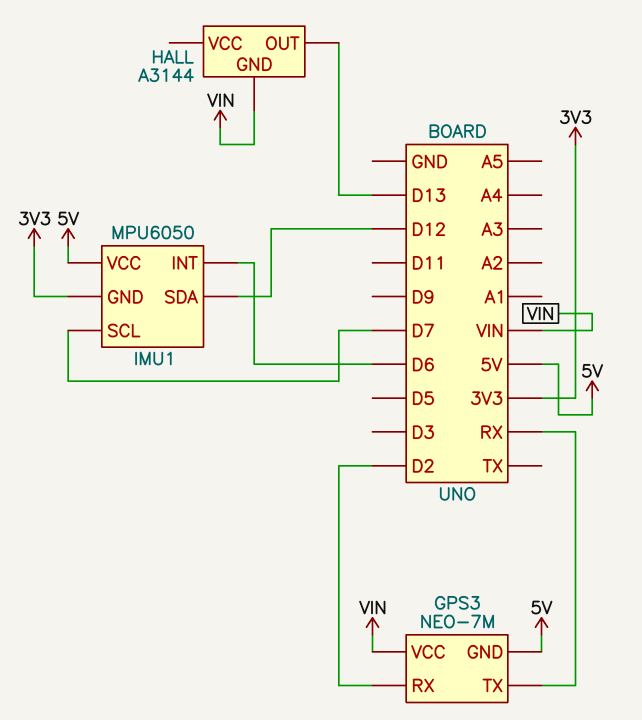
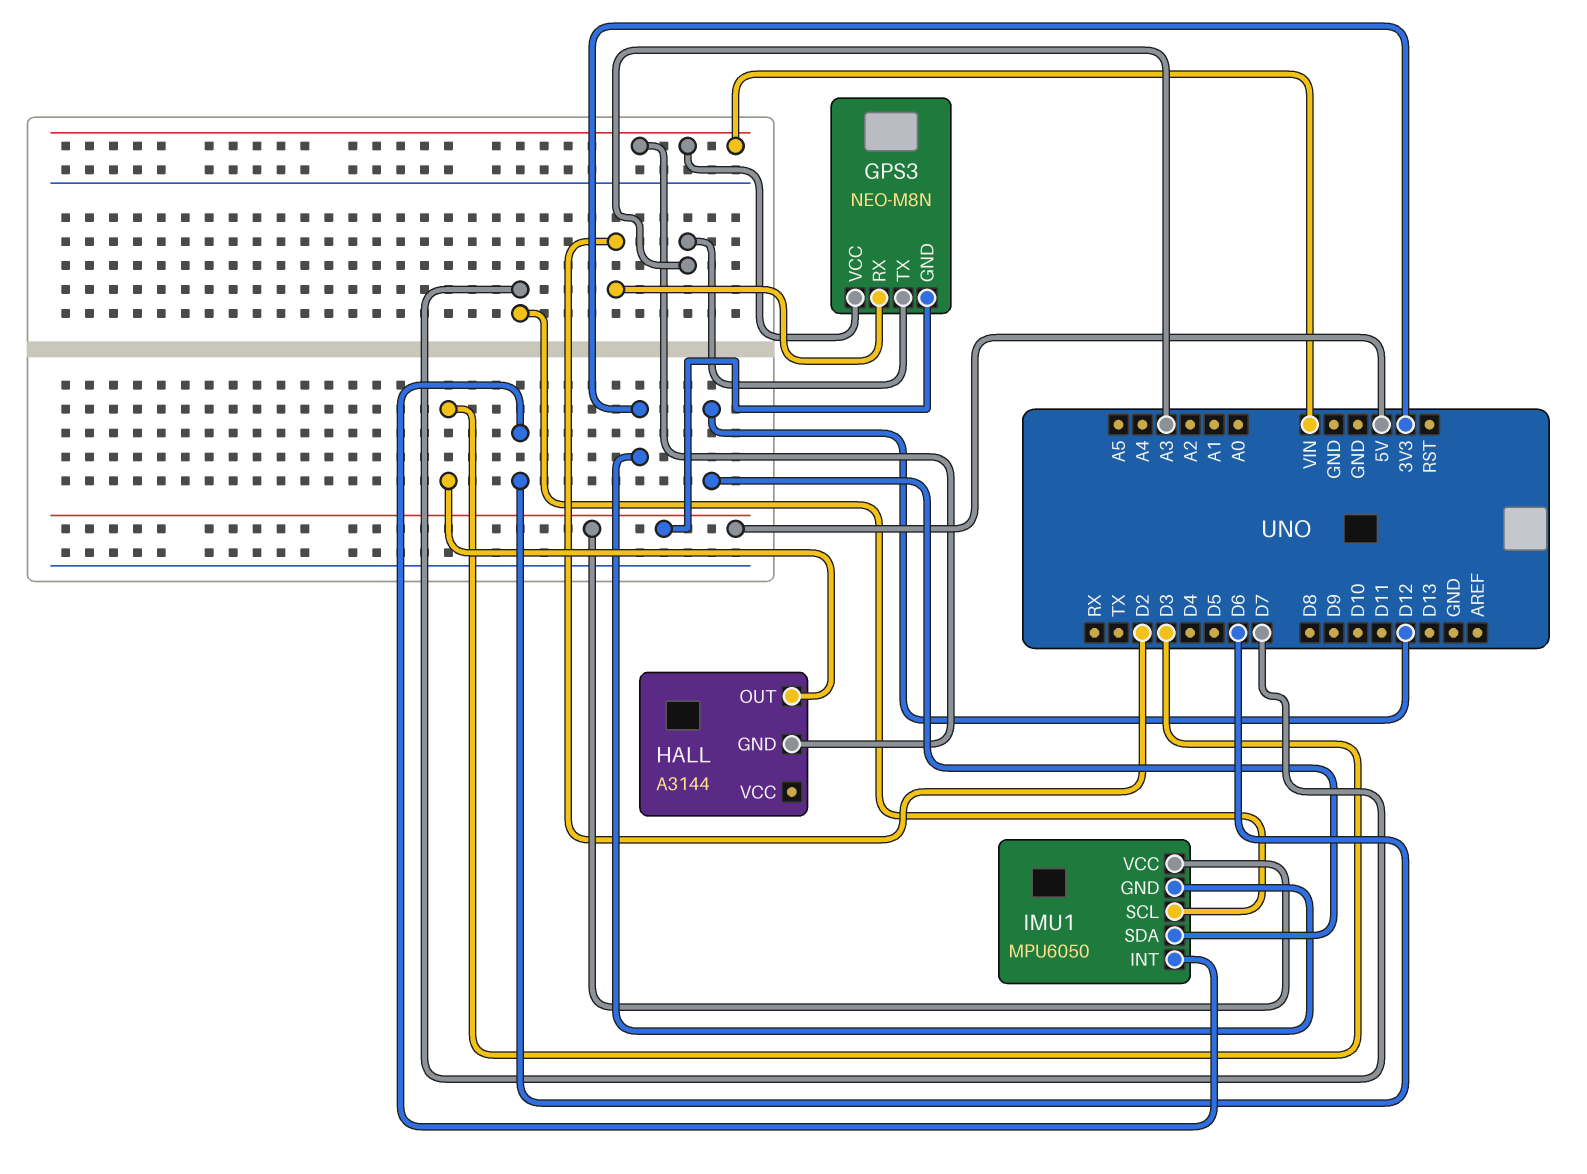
GPS3: NEO-7M -> NEO-M8N
GPS3 pin TX: RX -> A3
HALL pin OUT: D13 -> D3

